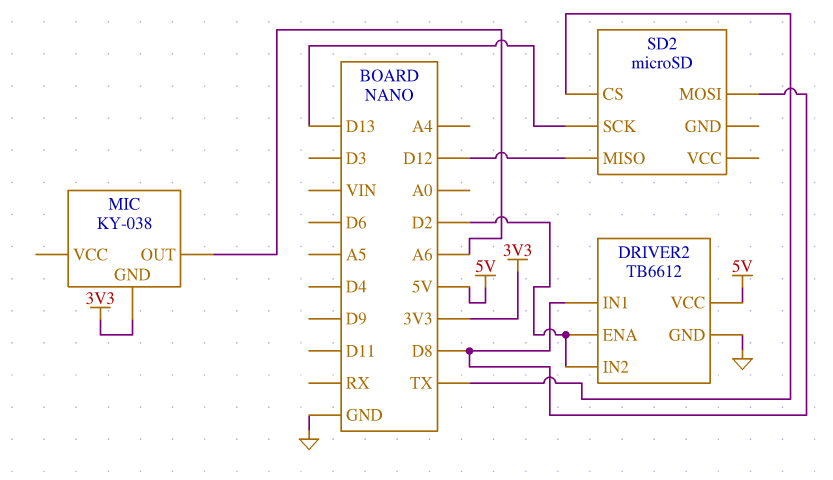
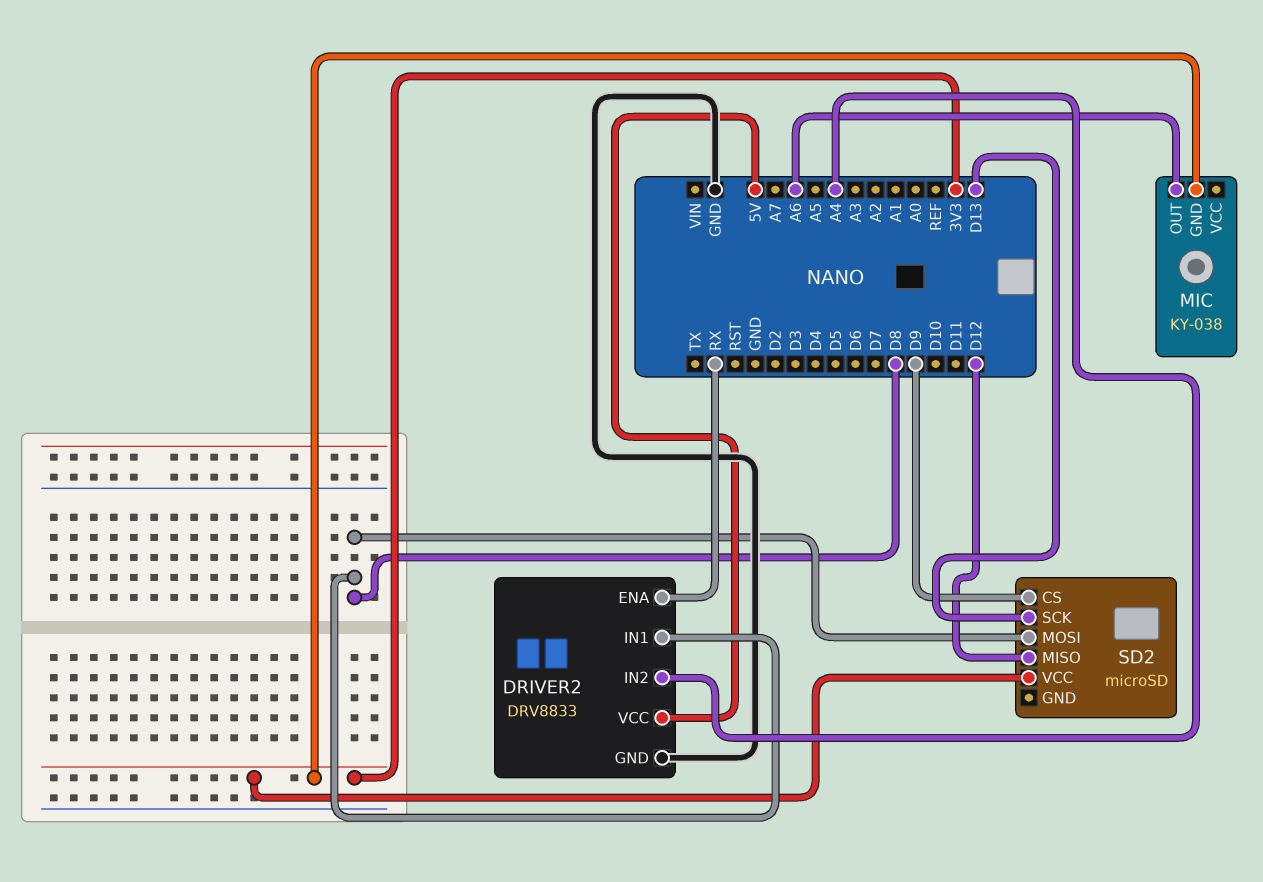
DRIVER2: TB6612 -> DRV8833
DRIVER2 pin ENA: D2 -> RX
DRIVER2 pin IN2: D2 -> A4
SD2 pin CS: TX -> D9
SD2 pin VCC: none -> 3V3

